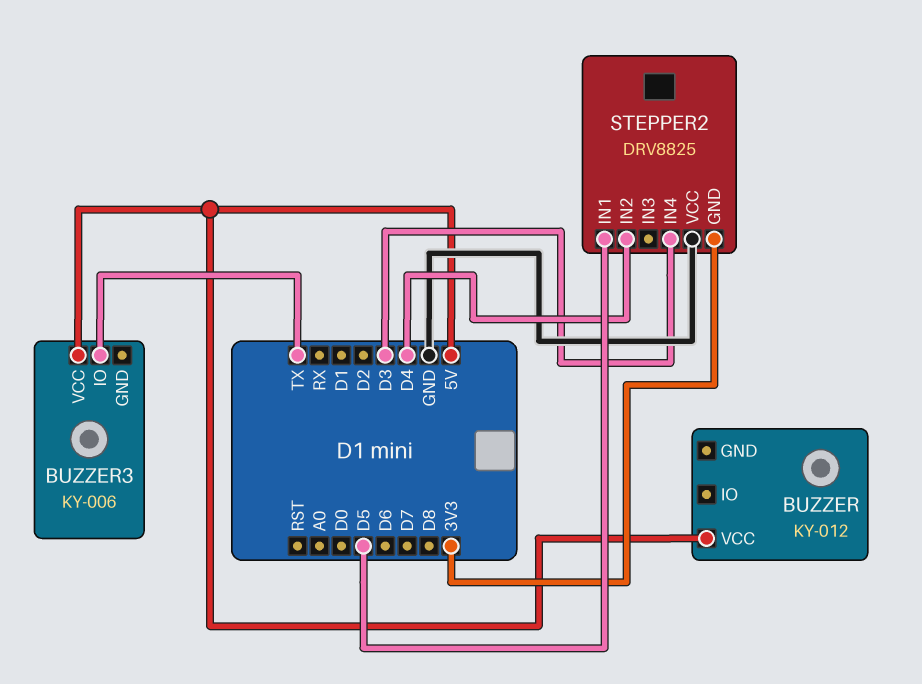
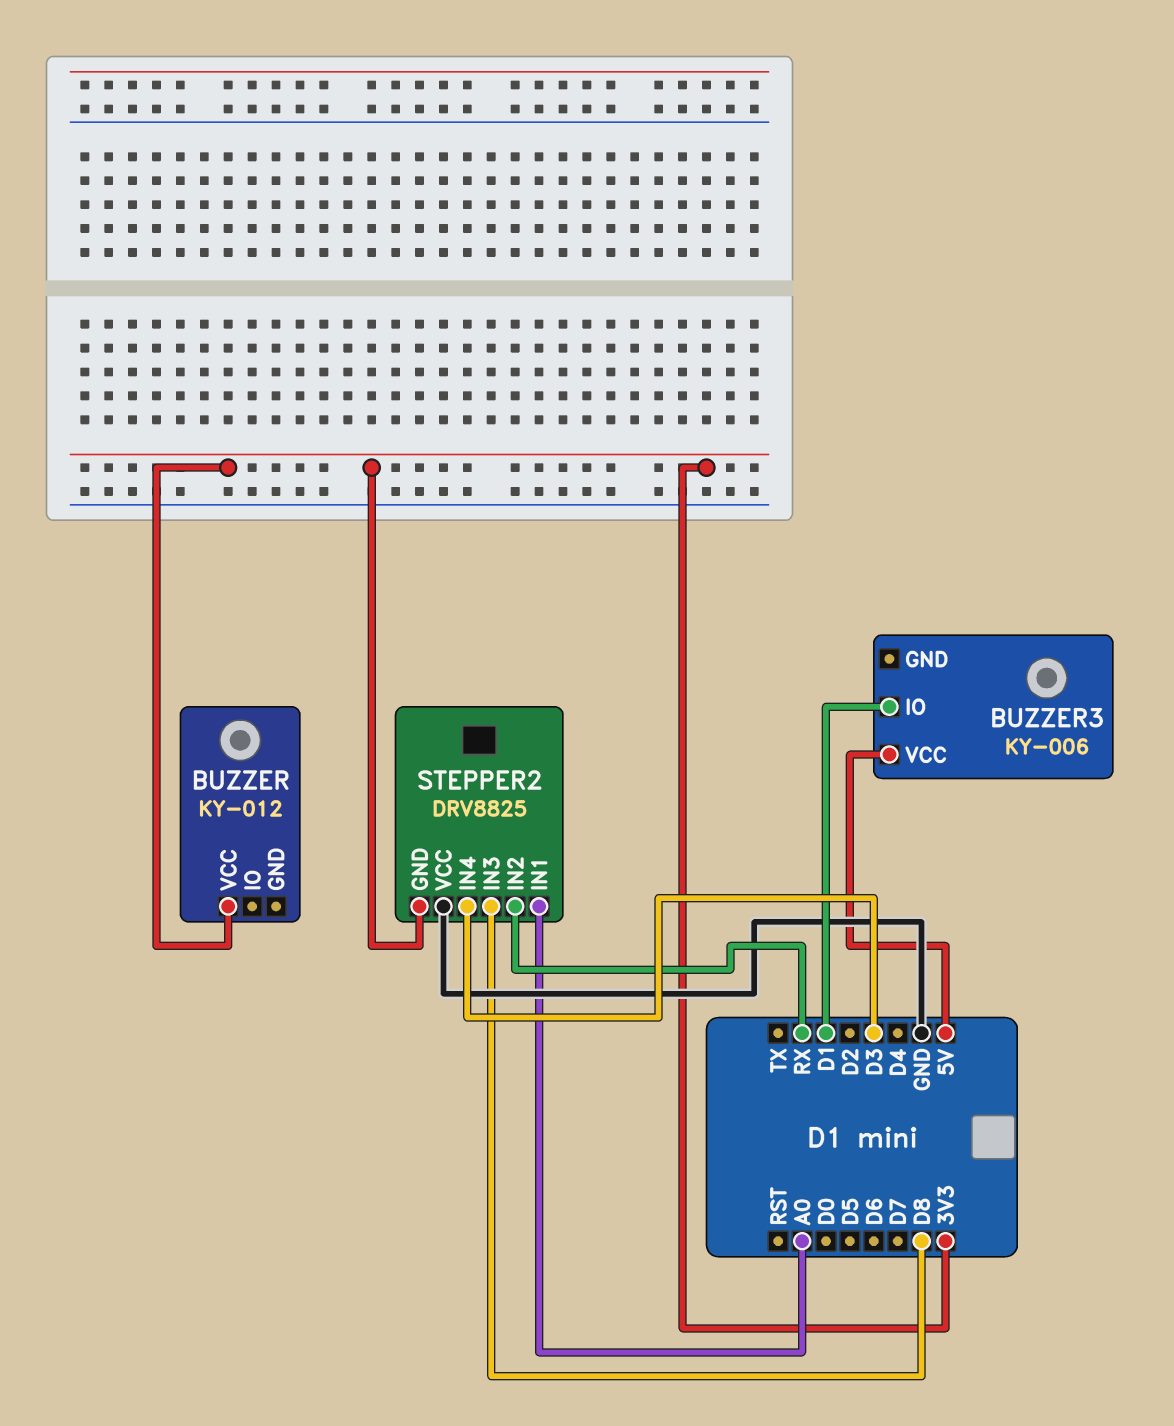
BUZZER pin VCC: 5V -> 3V3
BUZZER3 pin IO: TX -> D1
STEPPER2 pin IN1: D5 -> A0
STEPPER2 pin IN2: D4 -> RX
STEPPER2 pin IN3: none -> D8

